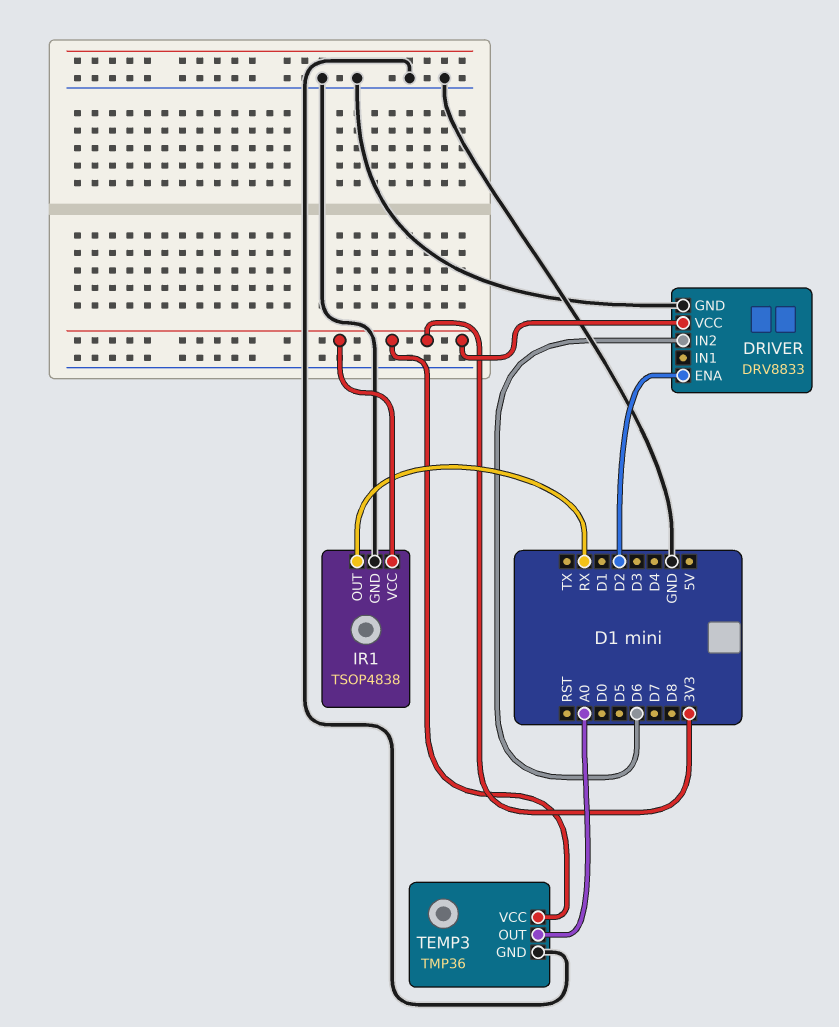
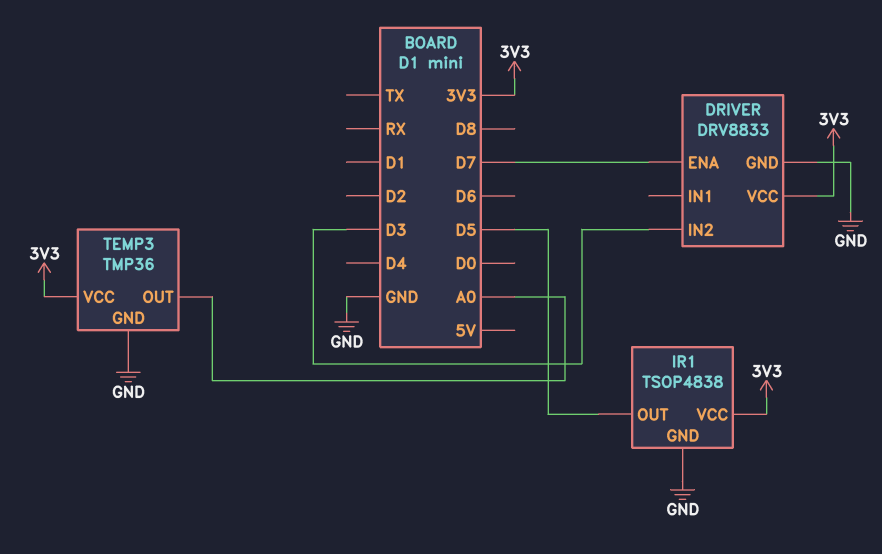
DRIVER pin ENA: D2 -> D7
DRIVER pin IN2: D6 -> D3
IR1 pin OUT: RX -> D5

